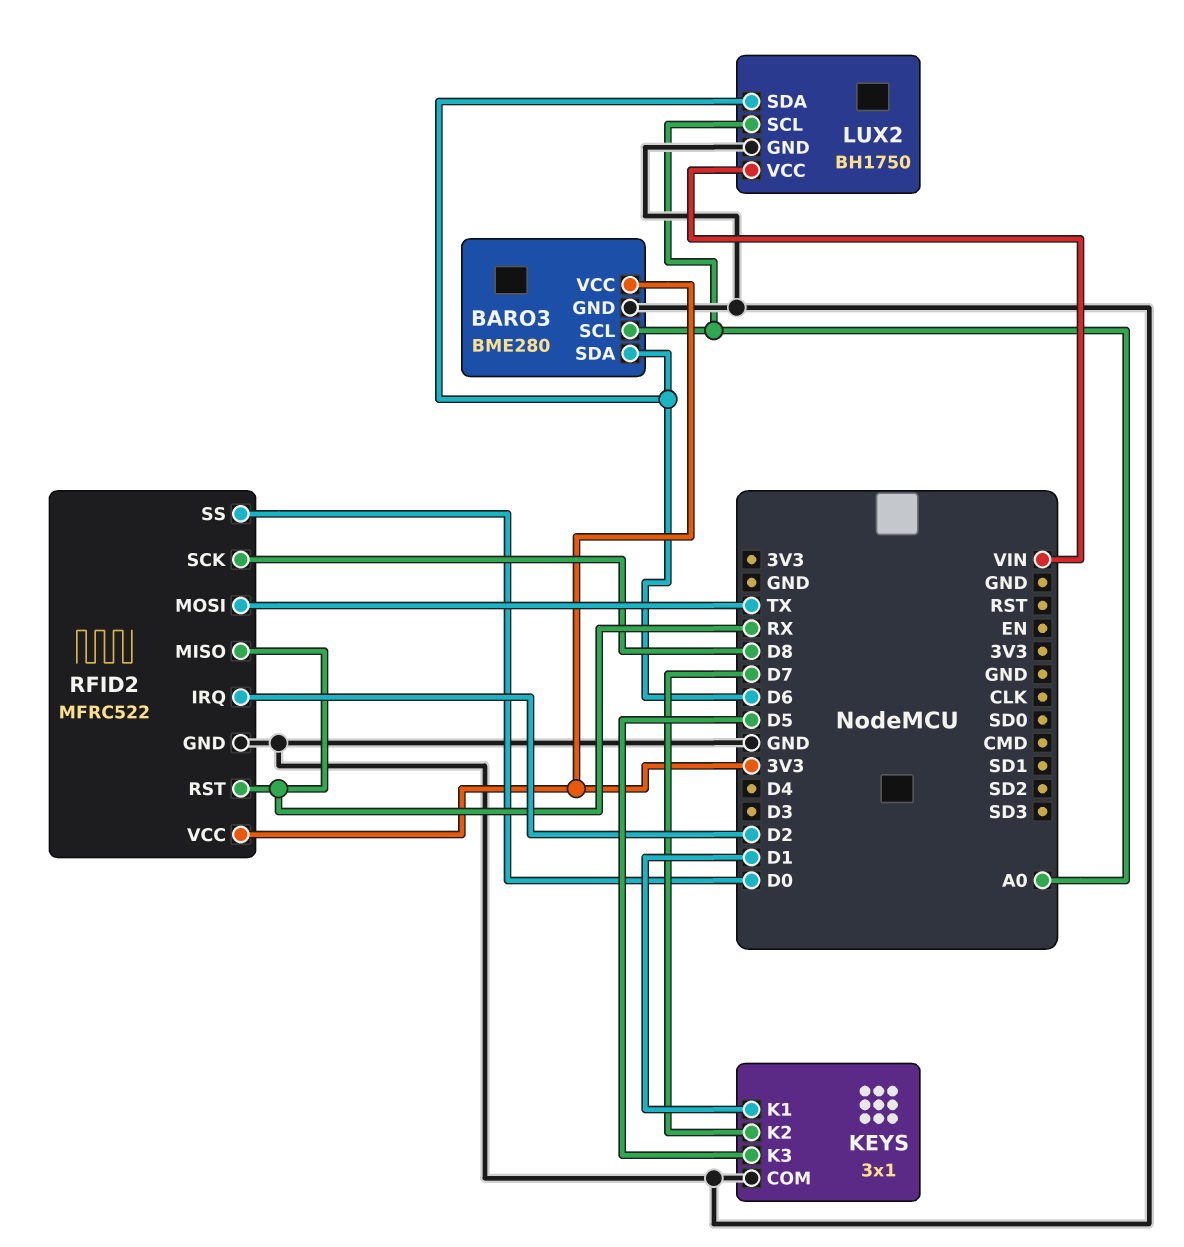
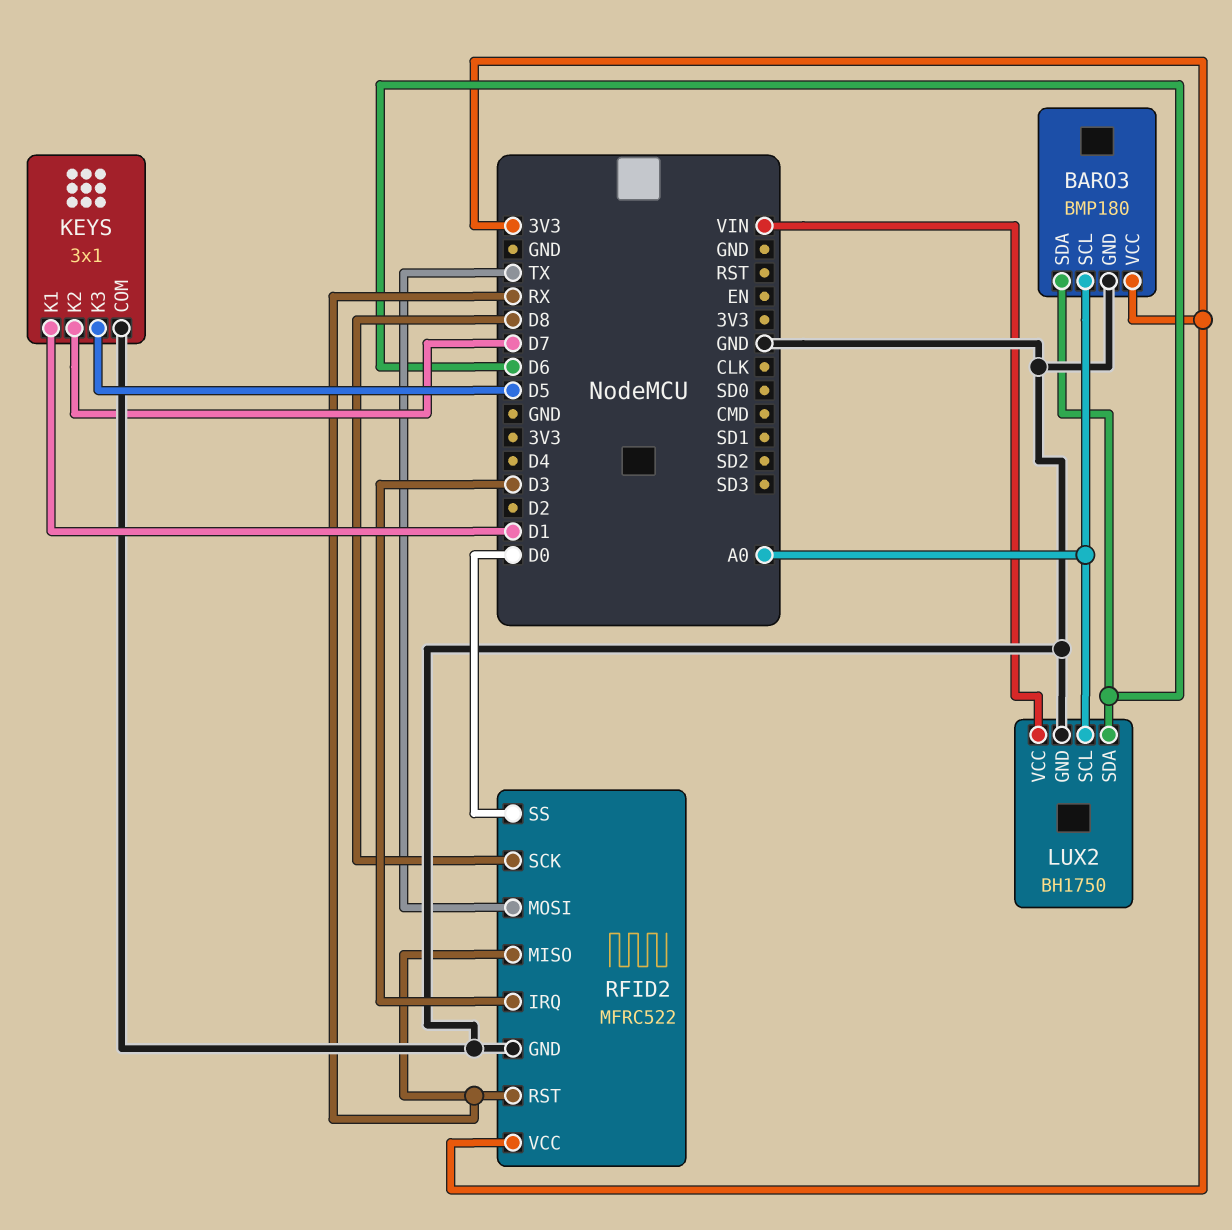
BARO3: BME280 -> BMP180
RFID2 pin IRQ: D2 -> D3

